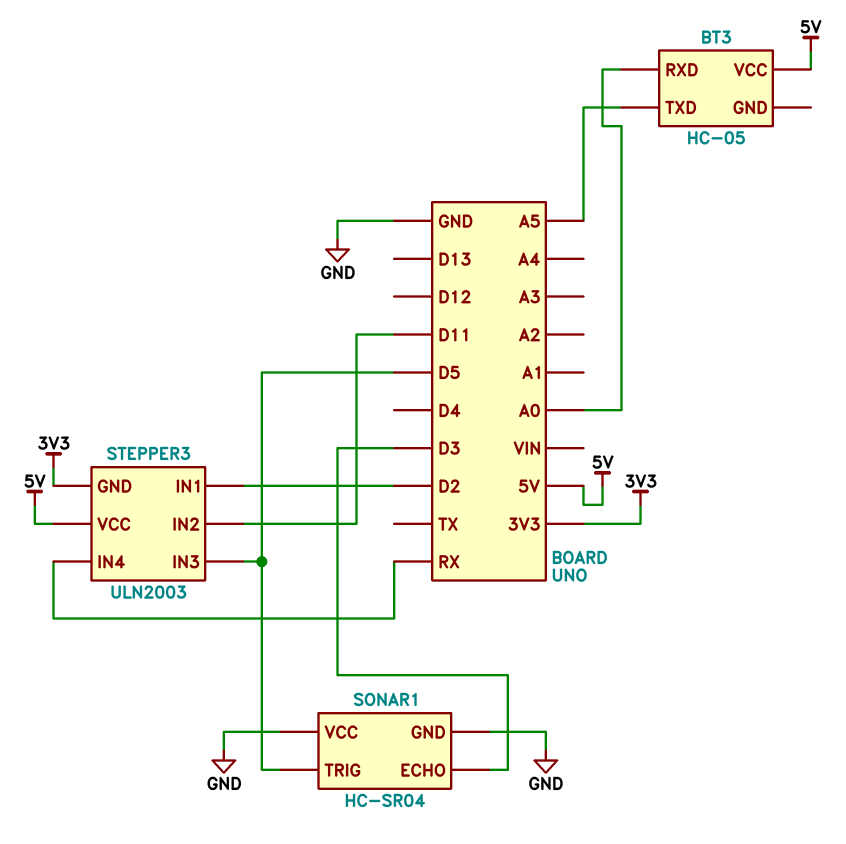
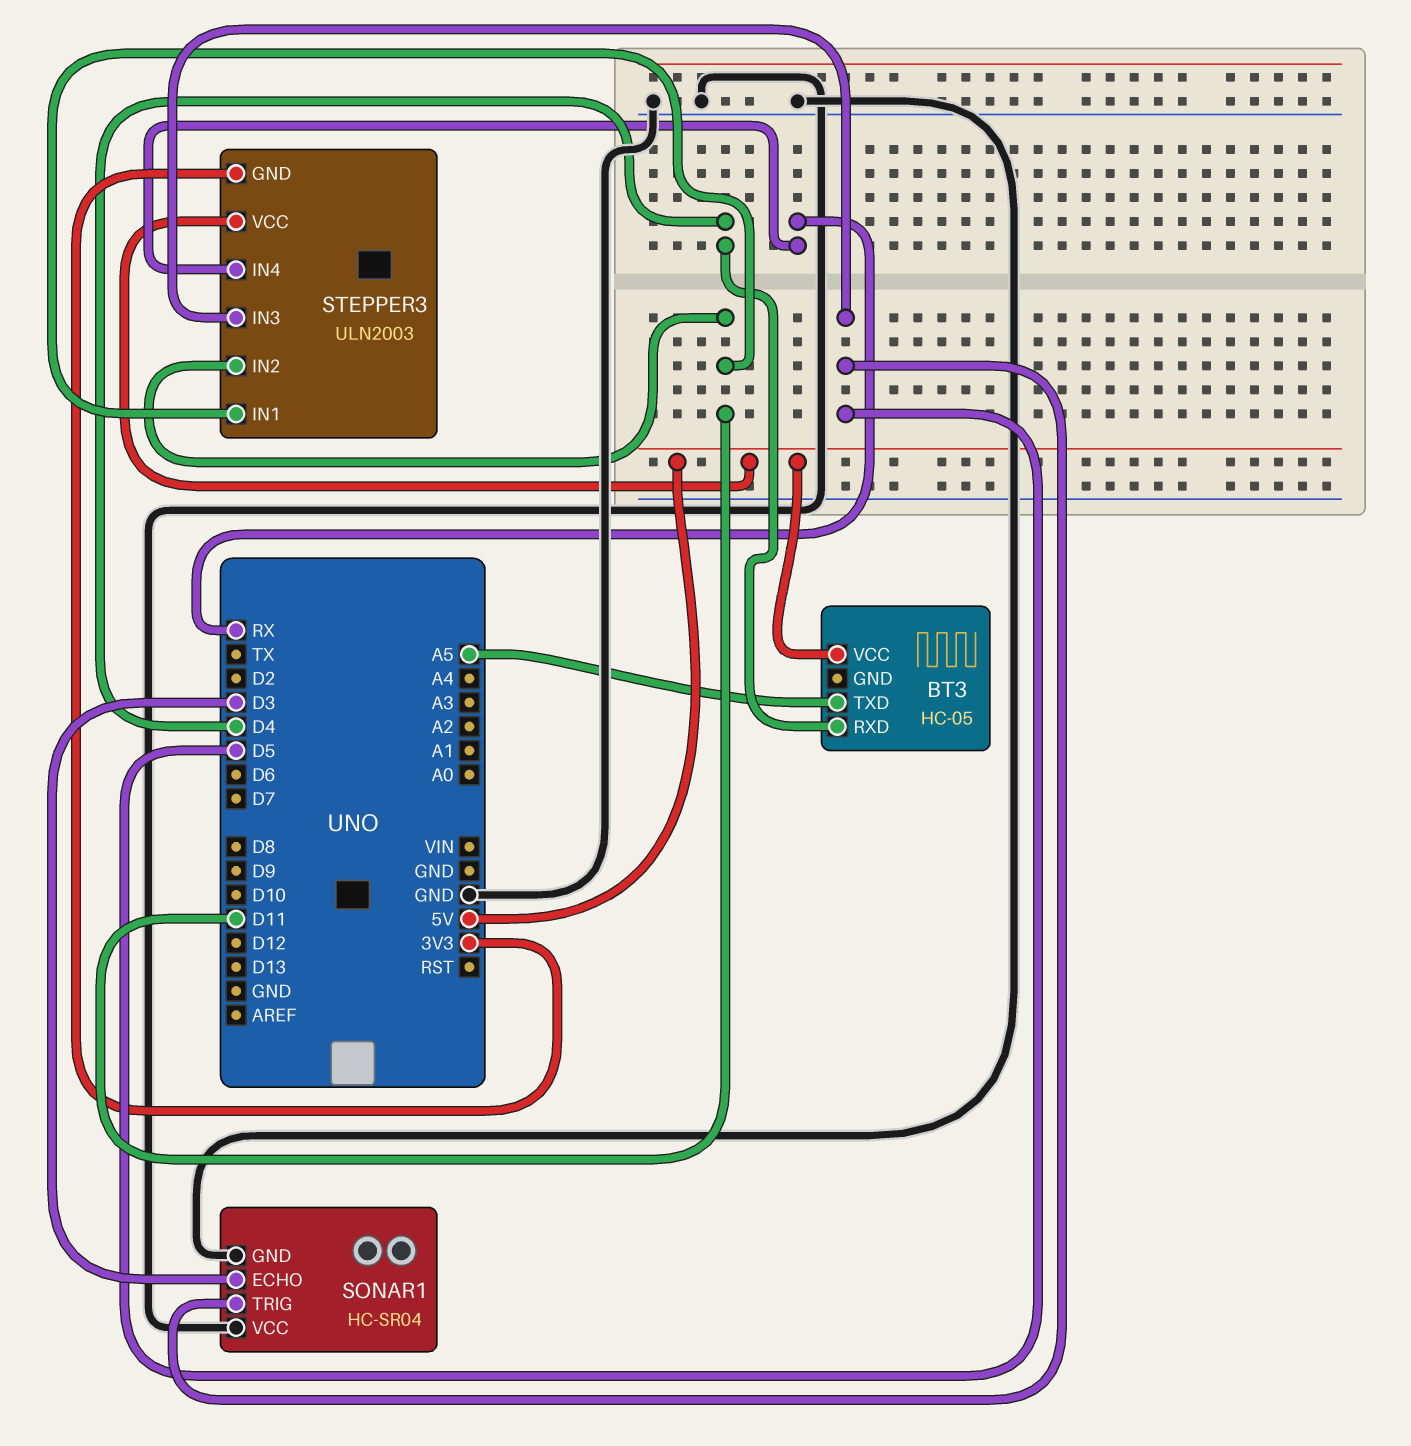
BT3 pin RXD: A0 -> D4
STEPPER3 pin IN1: D2 -> D11

